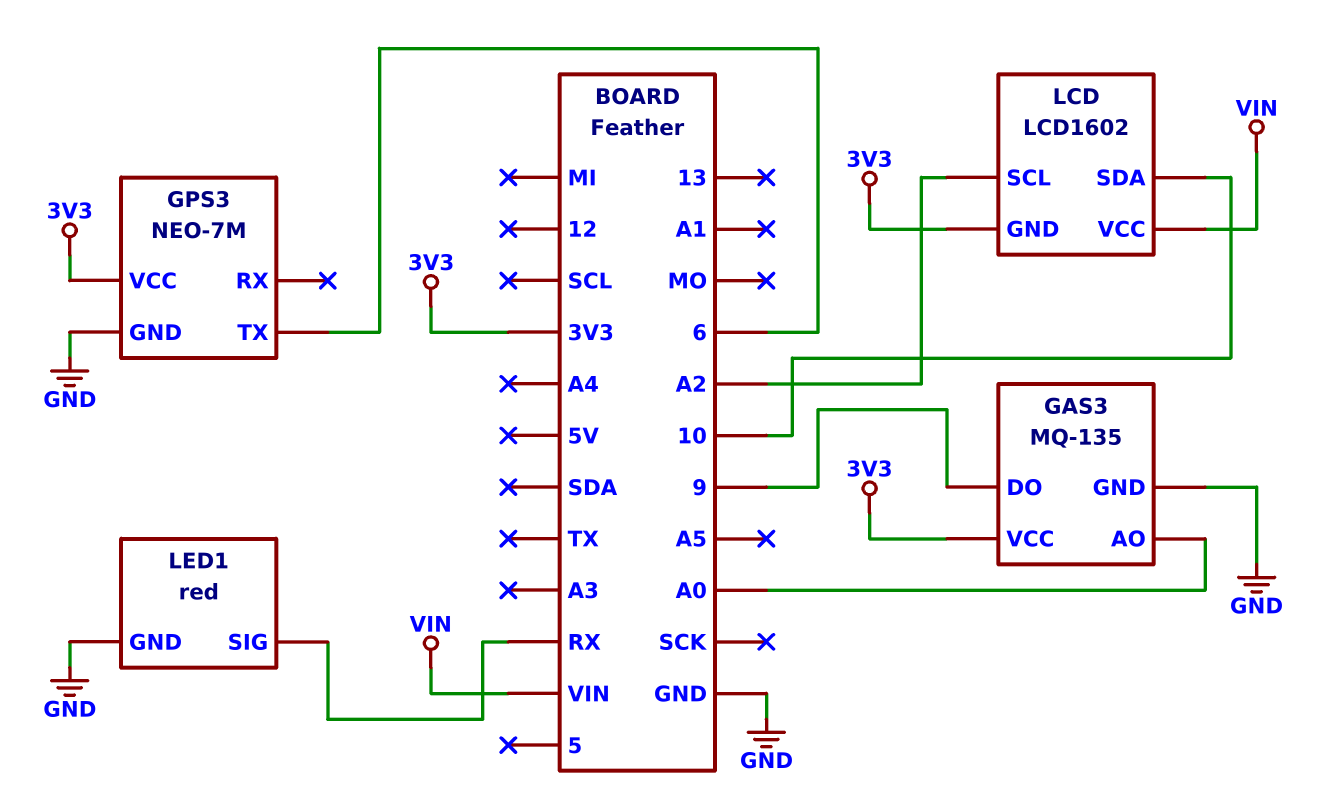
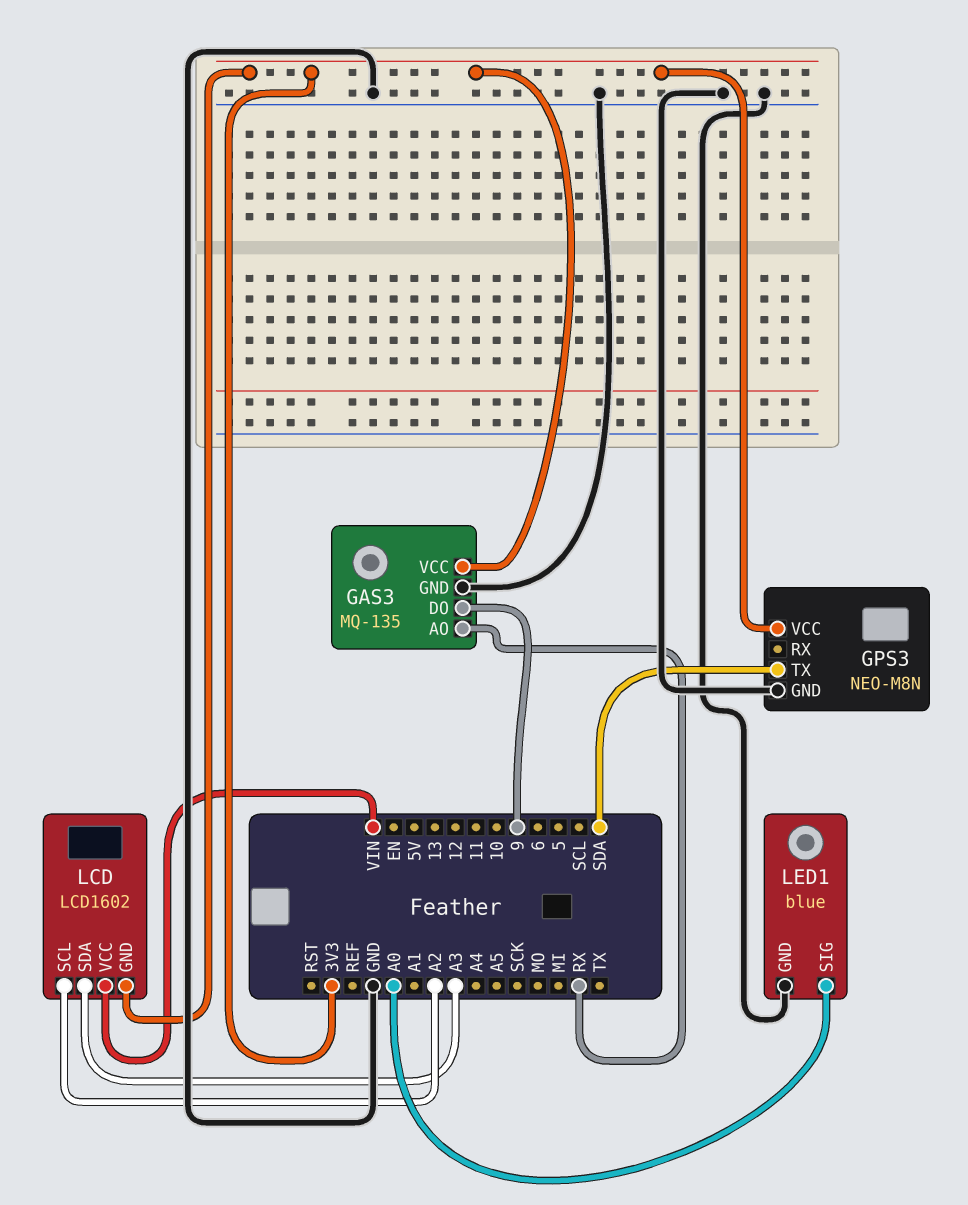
GAS3 pin AO: A0 -> RX
GPS3: NEO-7M -> NEO-M8N
GPS3 pin TX: 6 -> SDA
LCD pin SDA: 10 -> A3
LED1: red -> blue
LED1 pin SIG: RX -> A0

